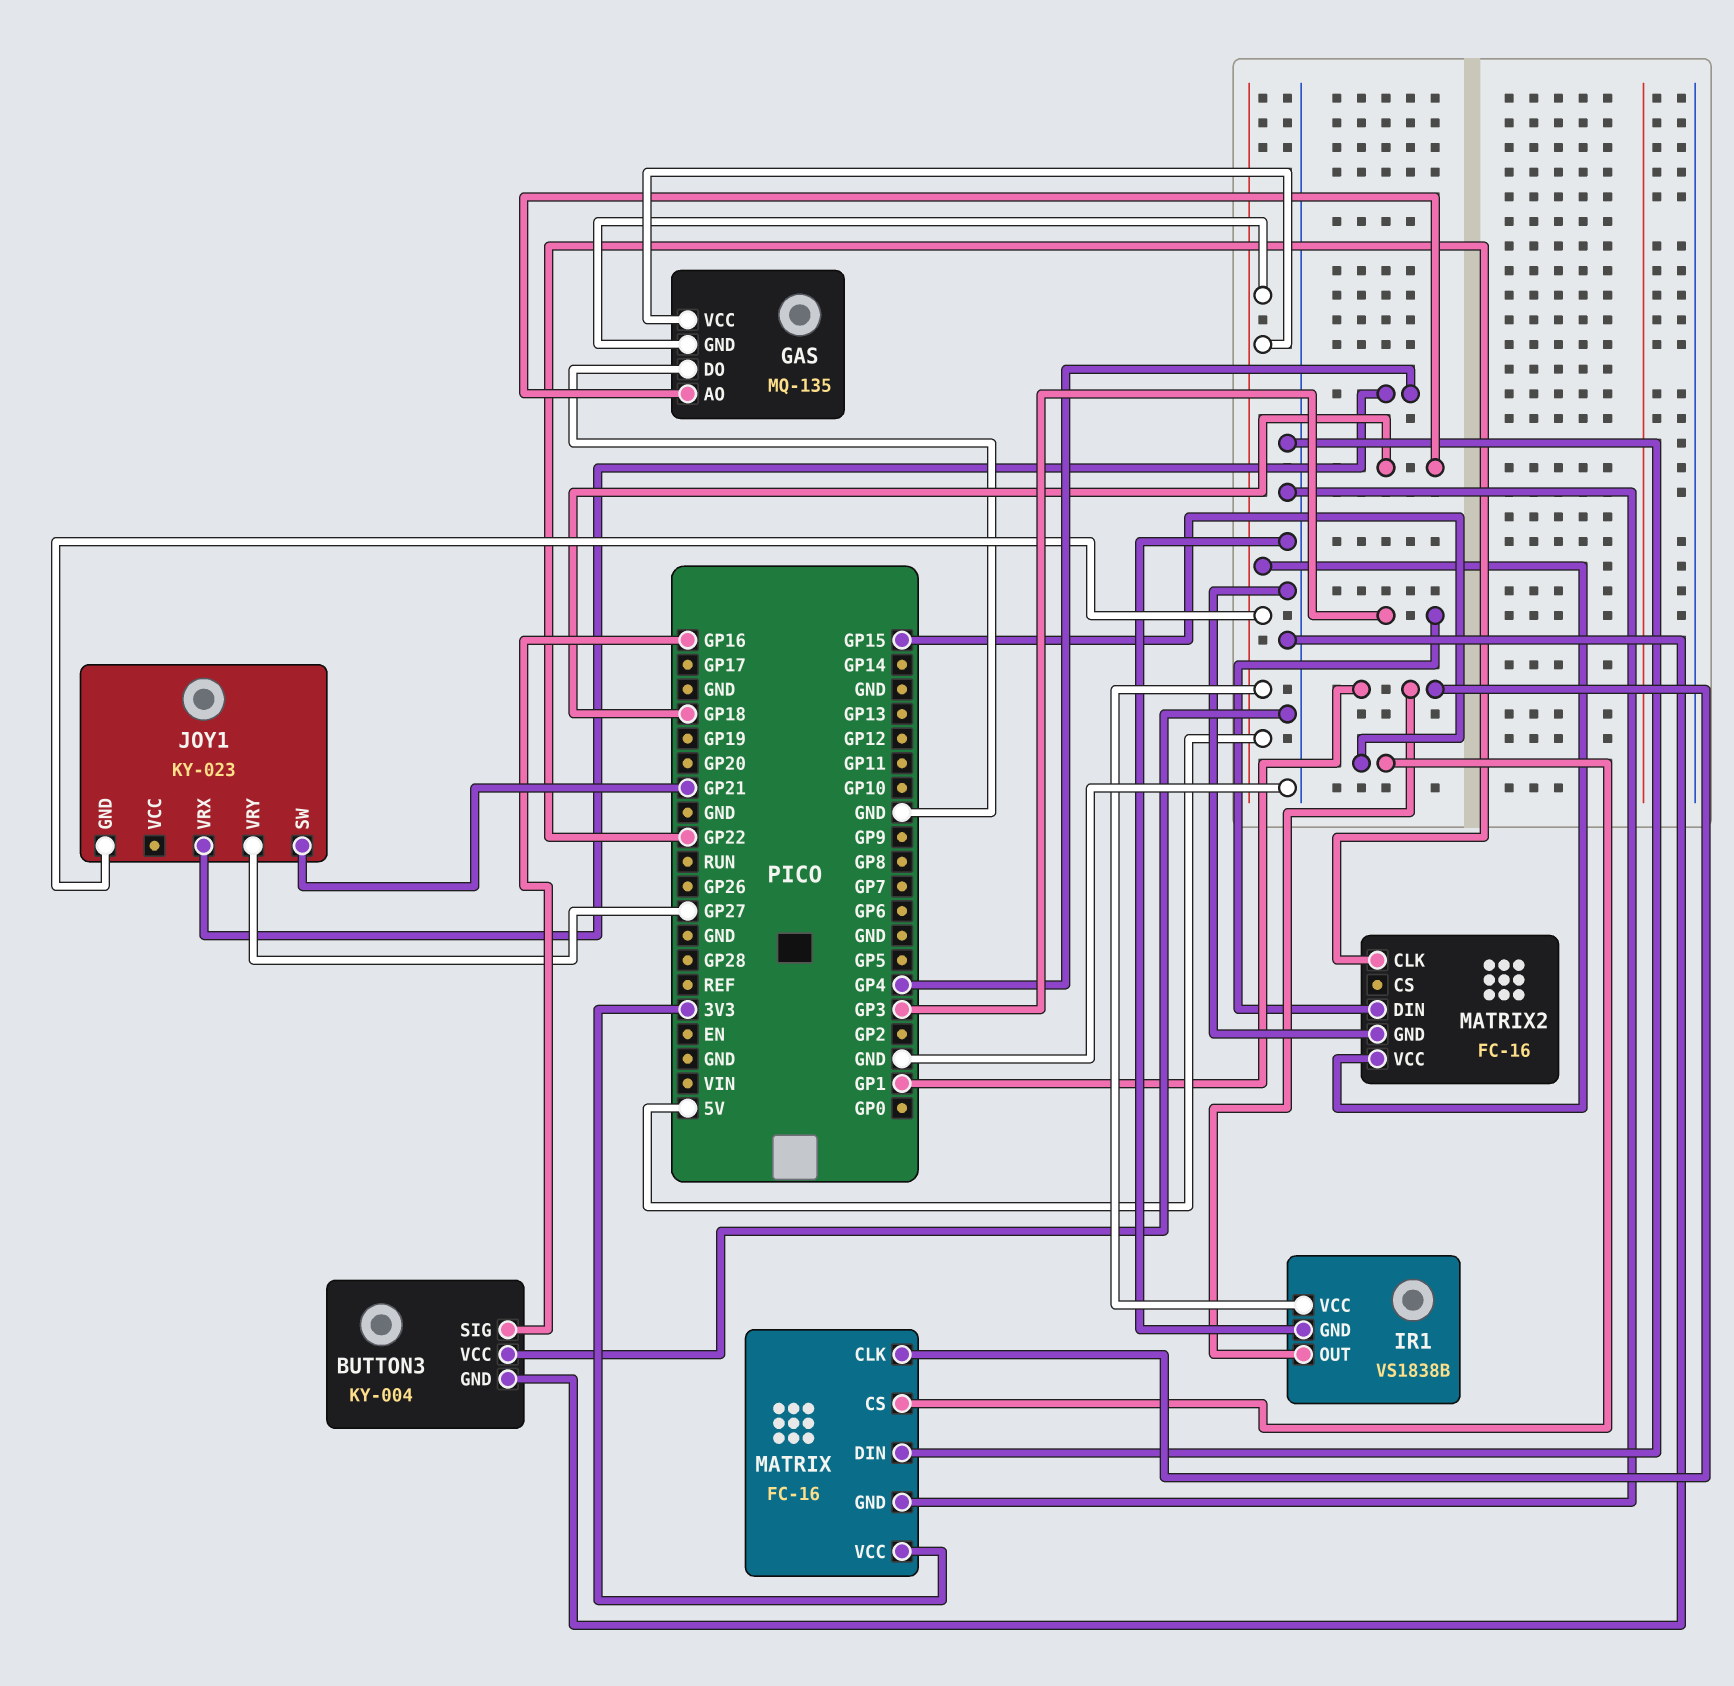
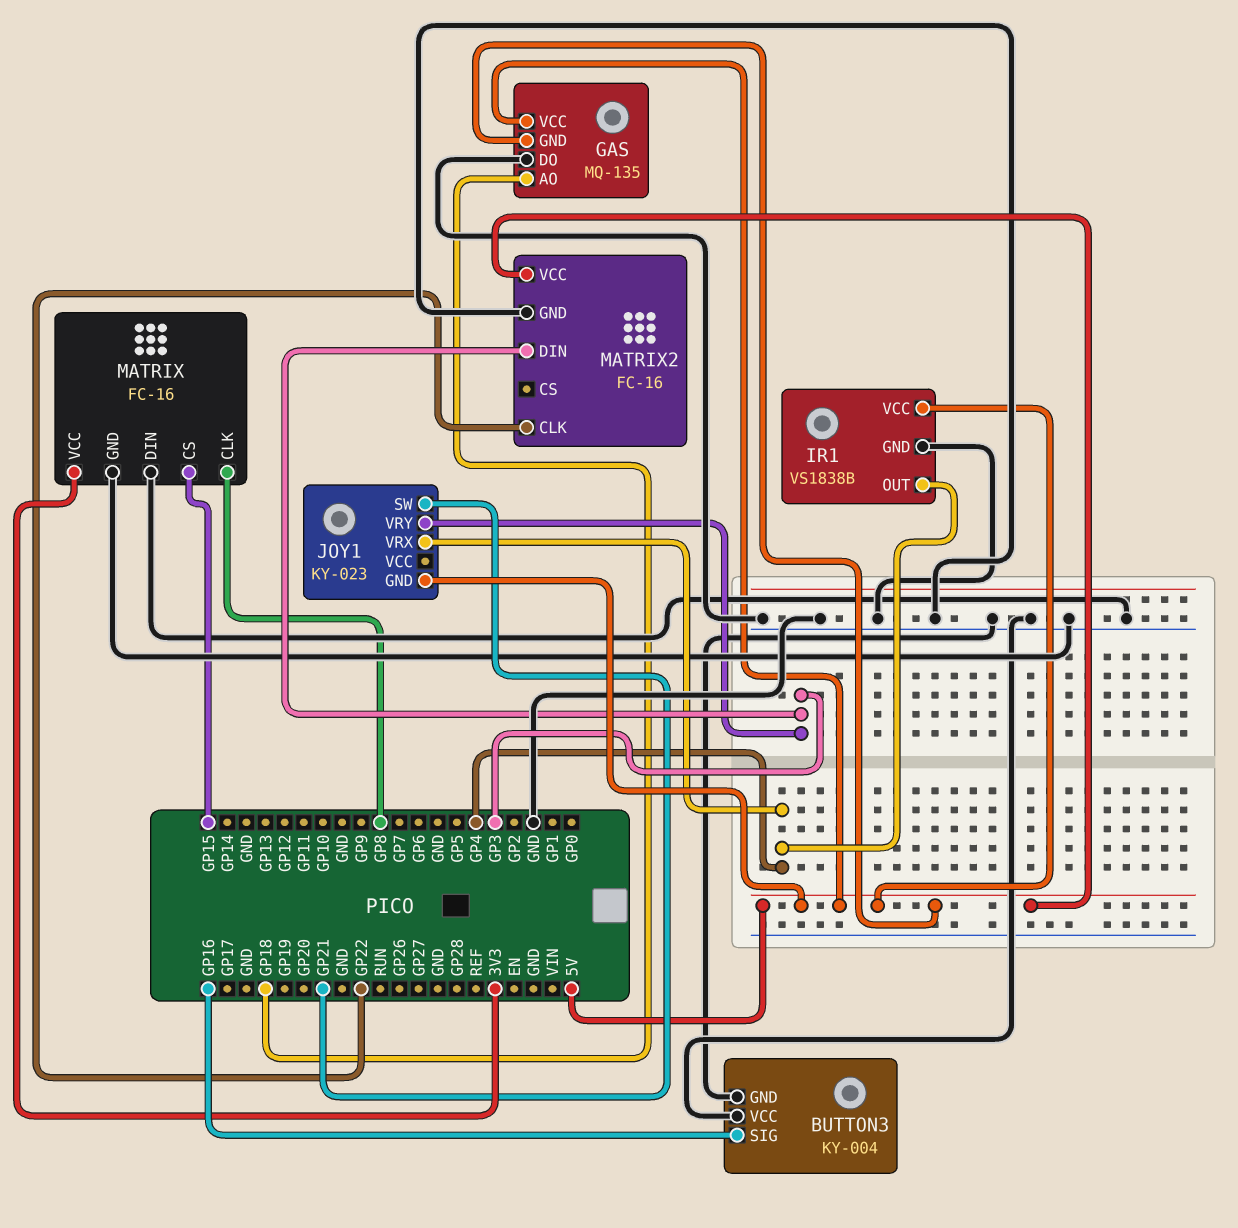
IR1 pin OUT: GP1 -> GP4
JOY1 pin VRY: GP27 -> GP3
MATRIX pin CLK: GP1 -> GP8

